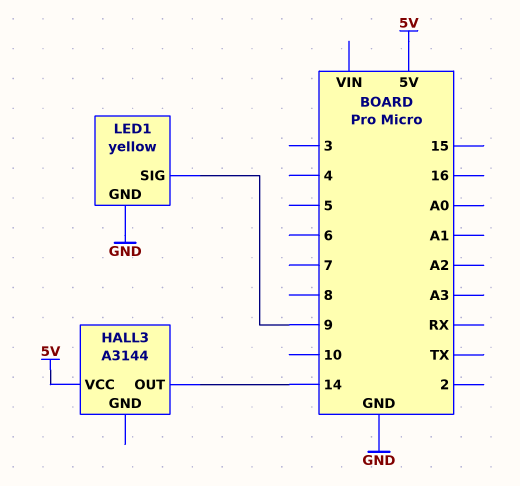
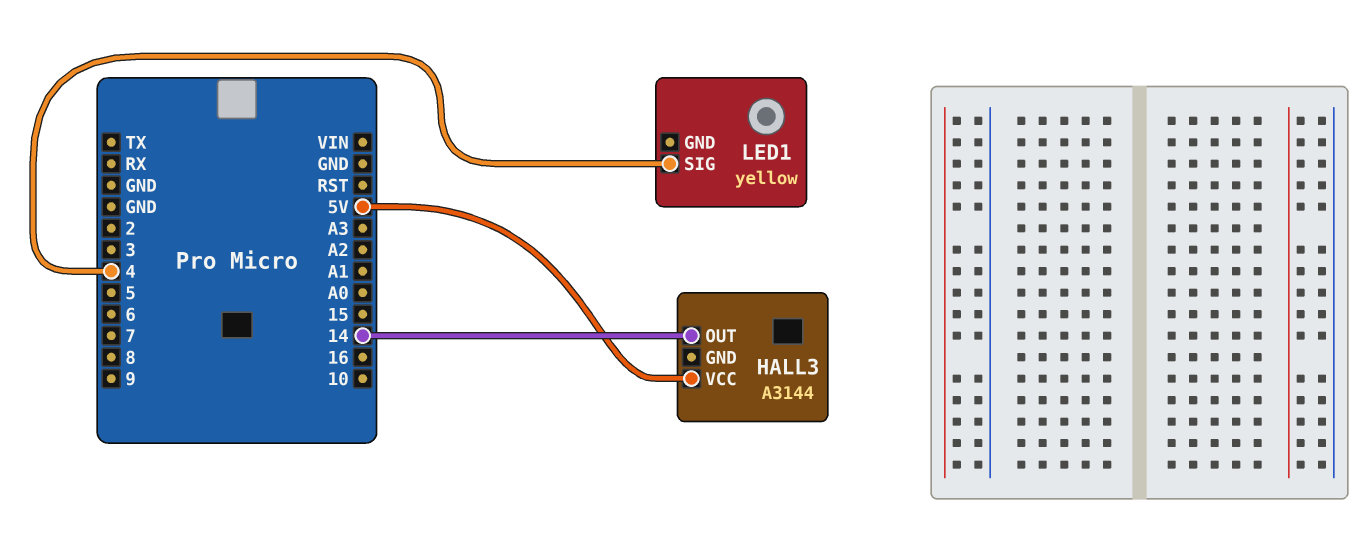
LED1 pin GND: GND -> none
LED1 pin SIG: 9 -> 4

